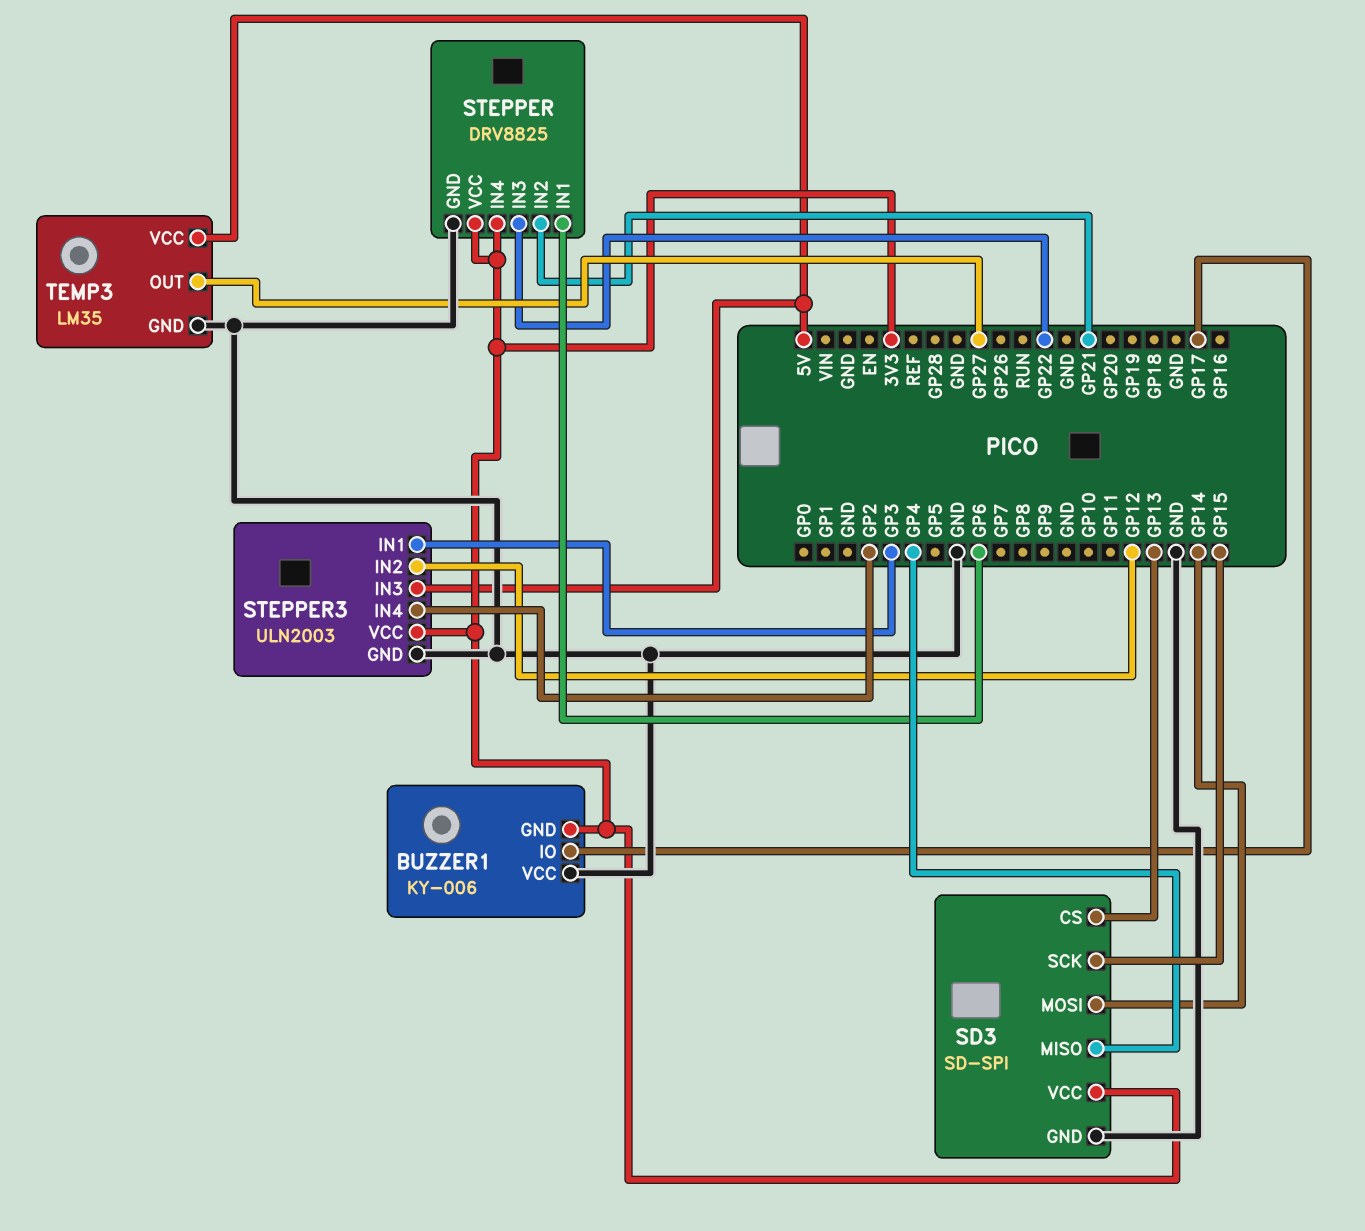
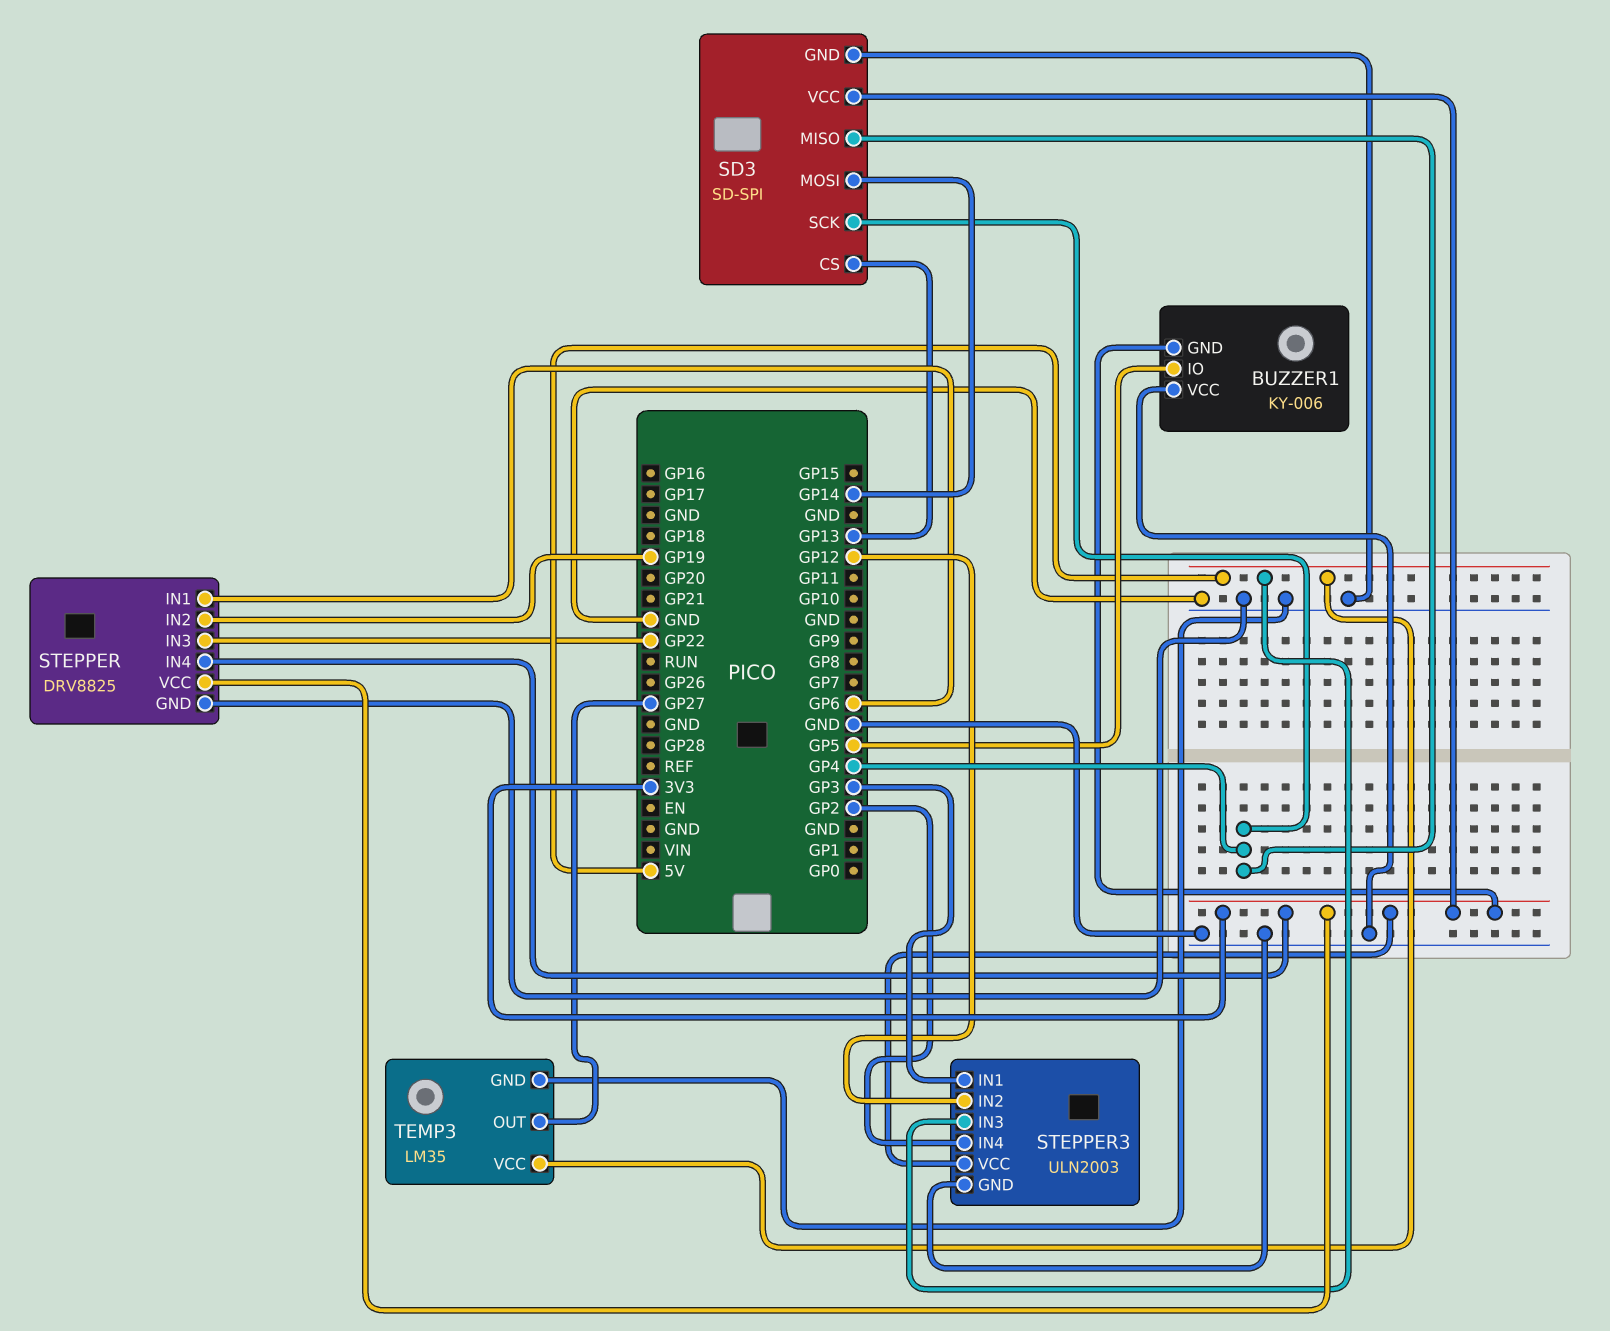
BUZZER1 pin IO: GP17 -> GP5
SD3 pin SCK: GP15 -> GP4
STEPPER pin IN2: GP21 -> GP19

